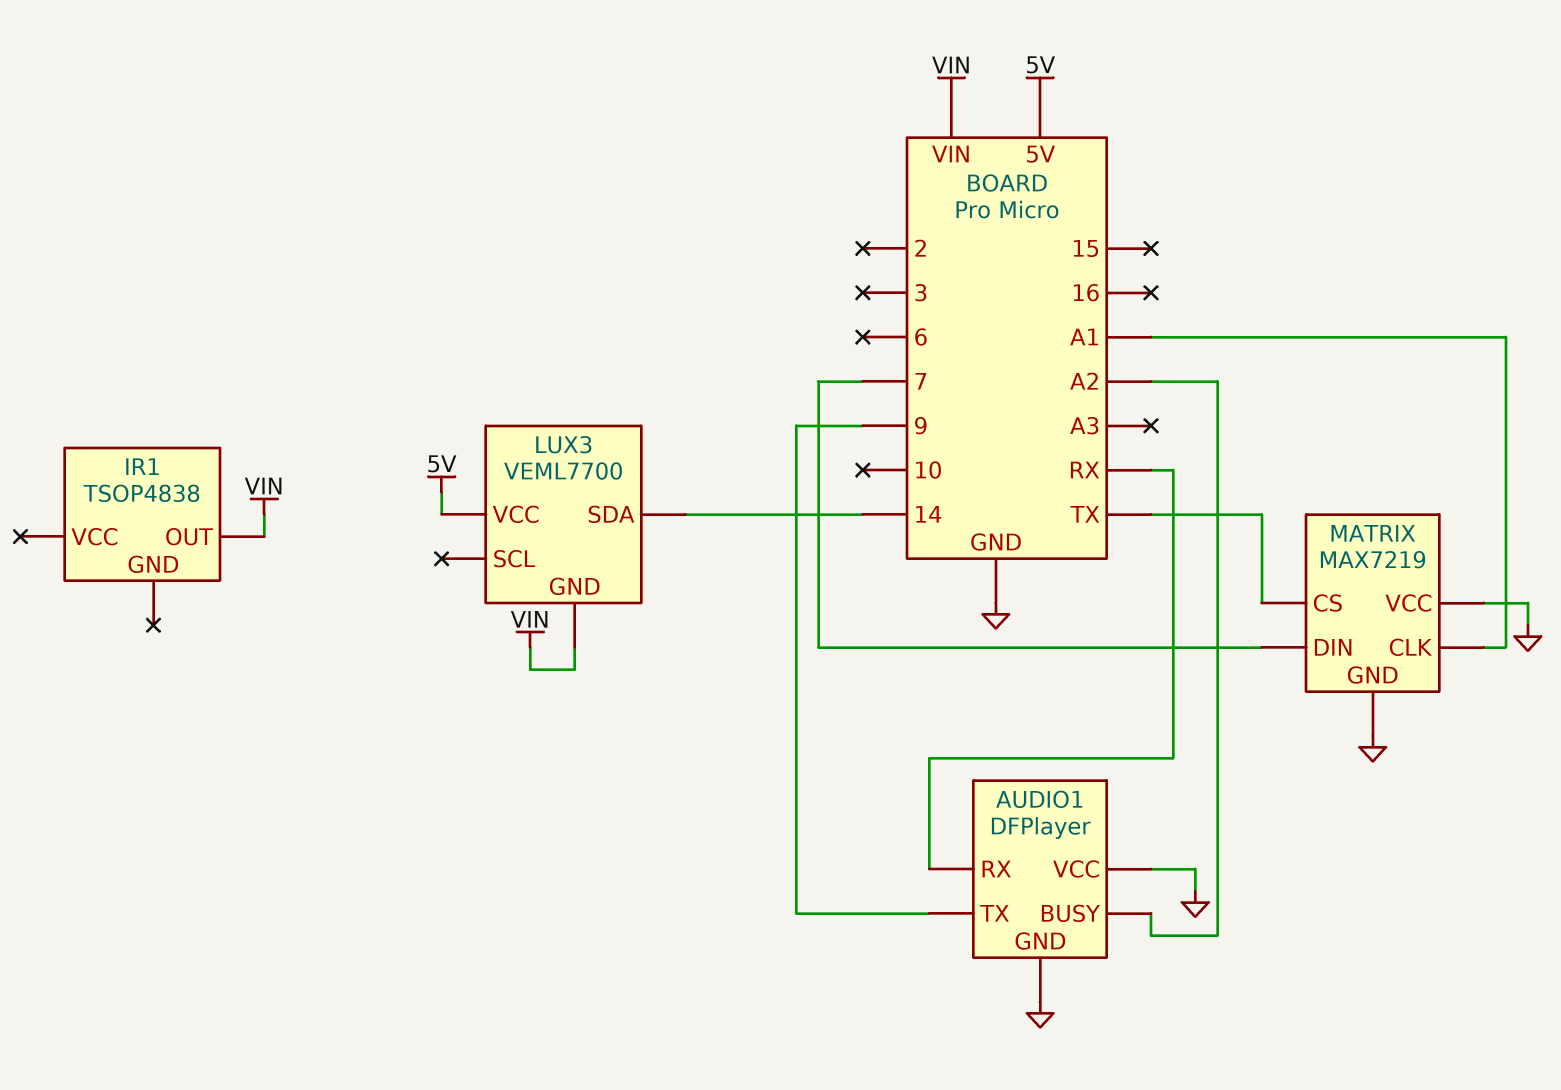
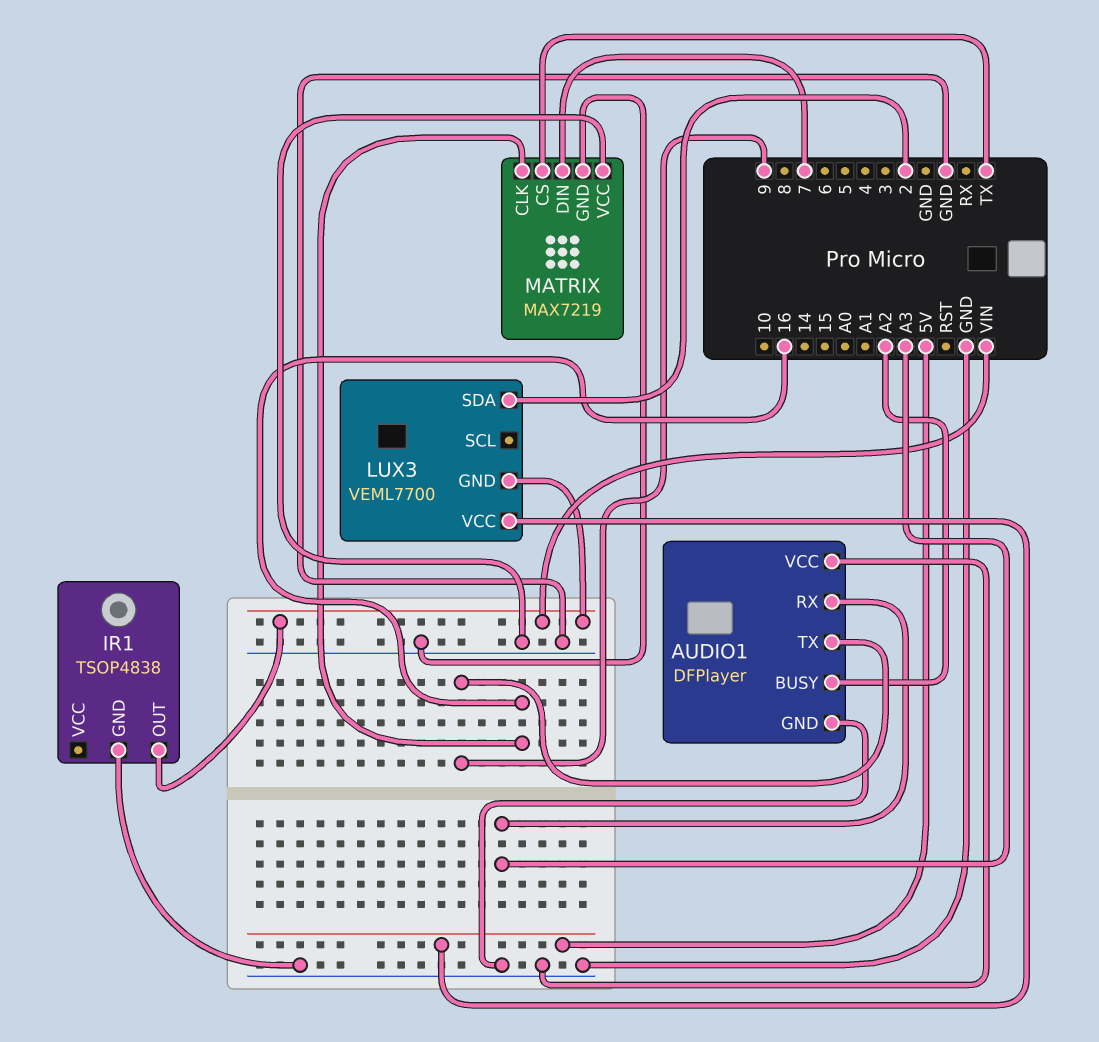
AUDIO1 pin RX: RX -> A3
IR1 pin GND: none -> GND
LUX3 pin SDA: 14 -> 2
MATRIX pin CLK: A1 -> 16

